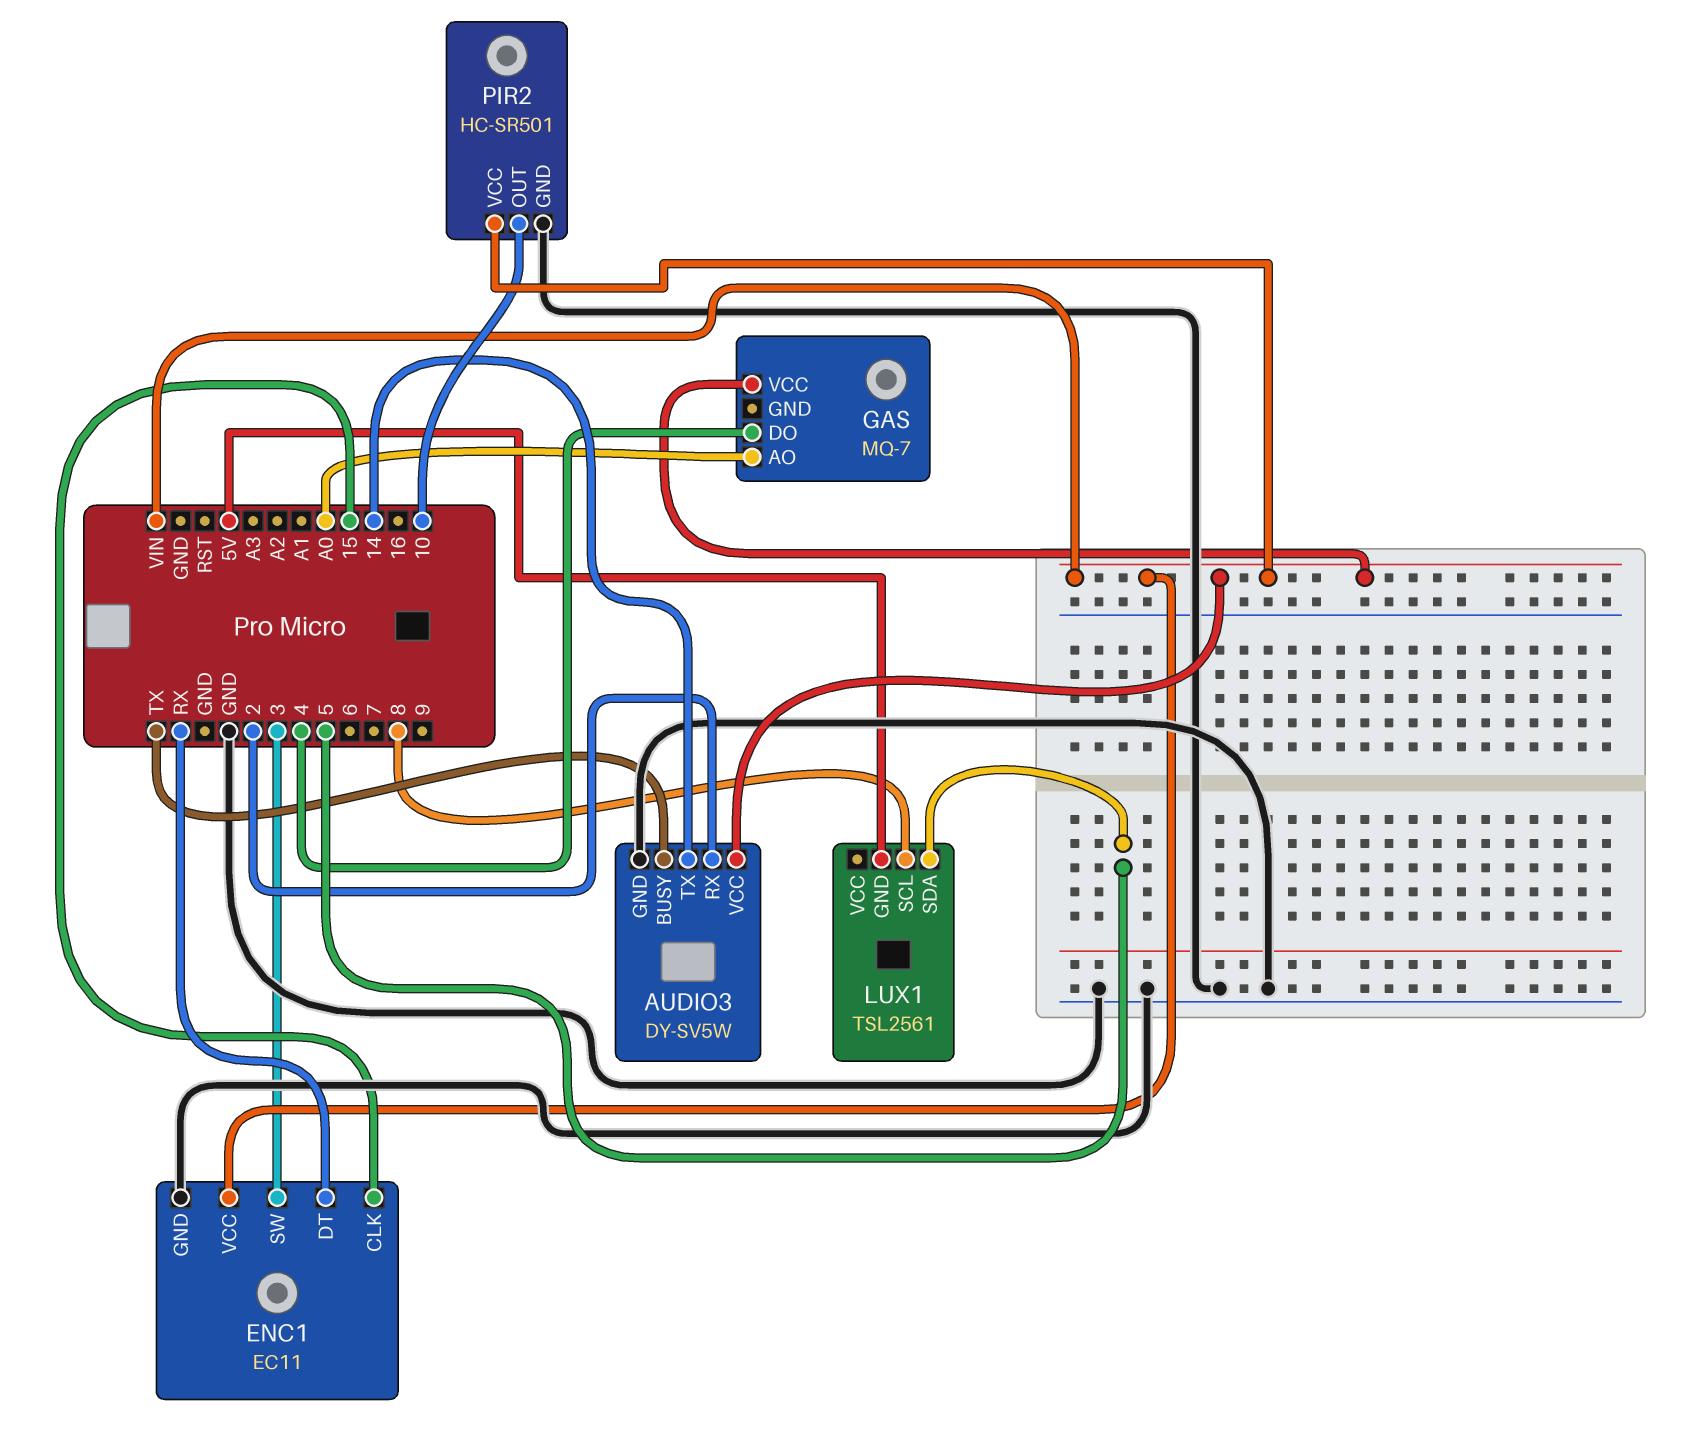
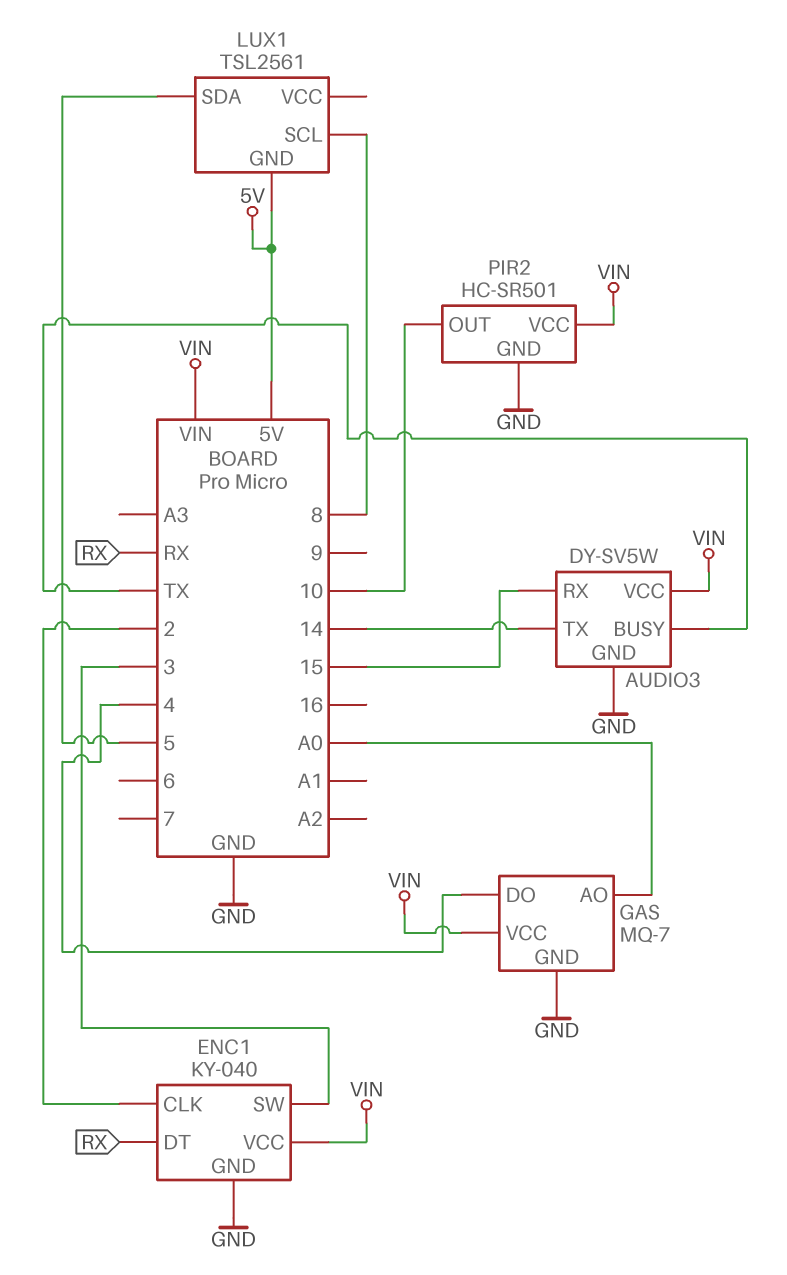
AUDIO3 pin RX: 2 -> 15
ENC1: EC11 -> KY-040
ENC1 pin CLK: 15 -> 2
GAS pin GND: none -> GND

